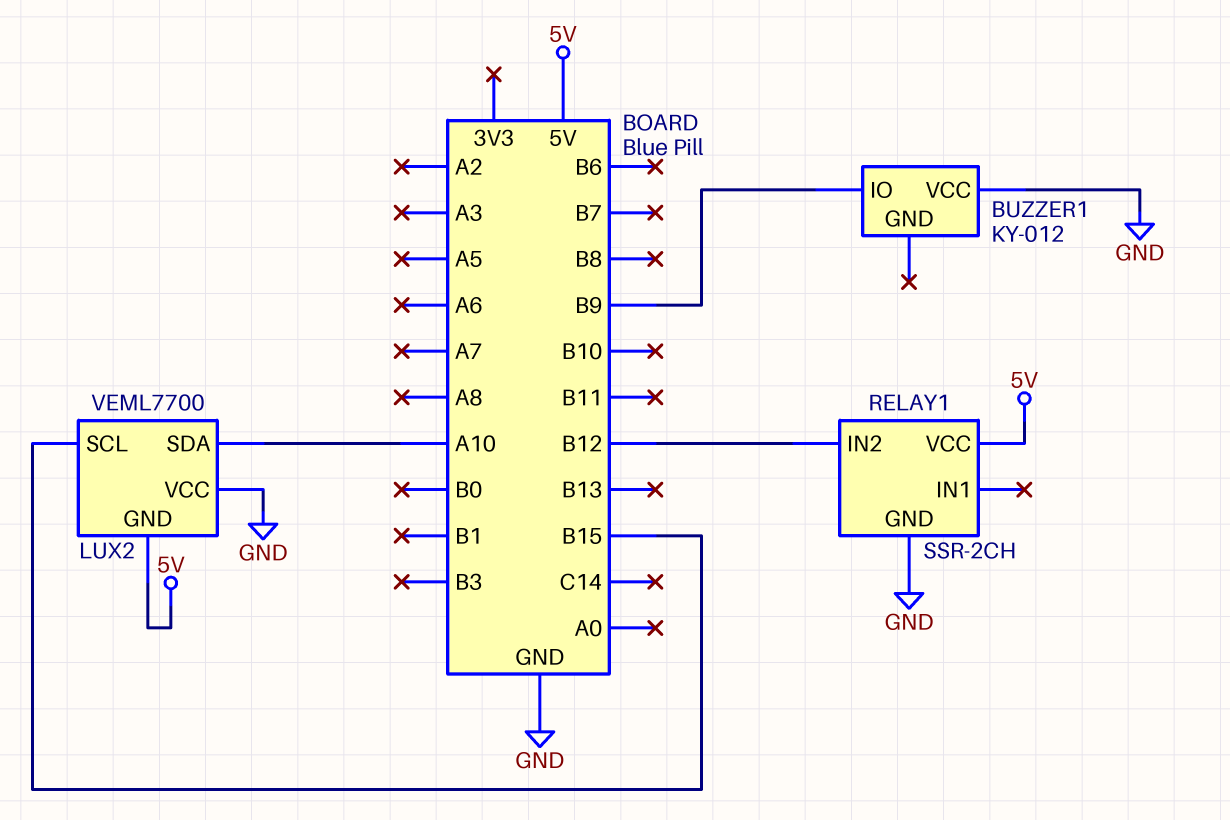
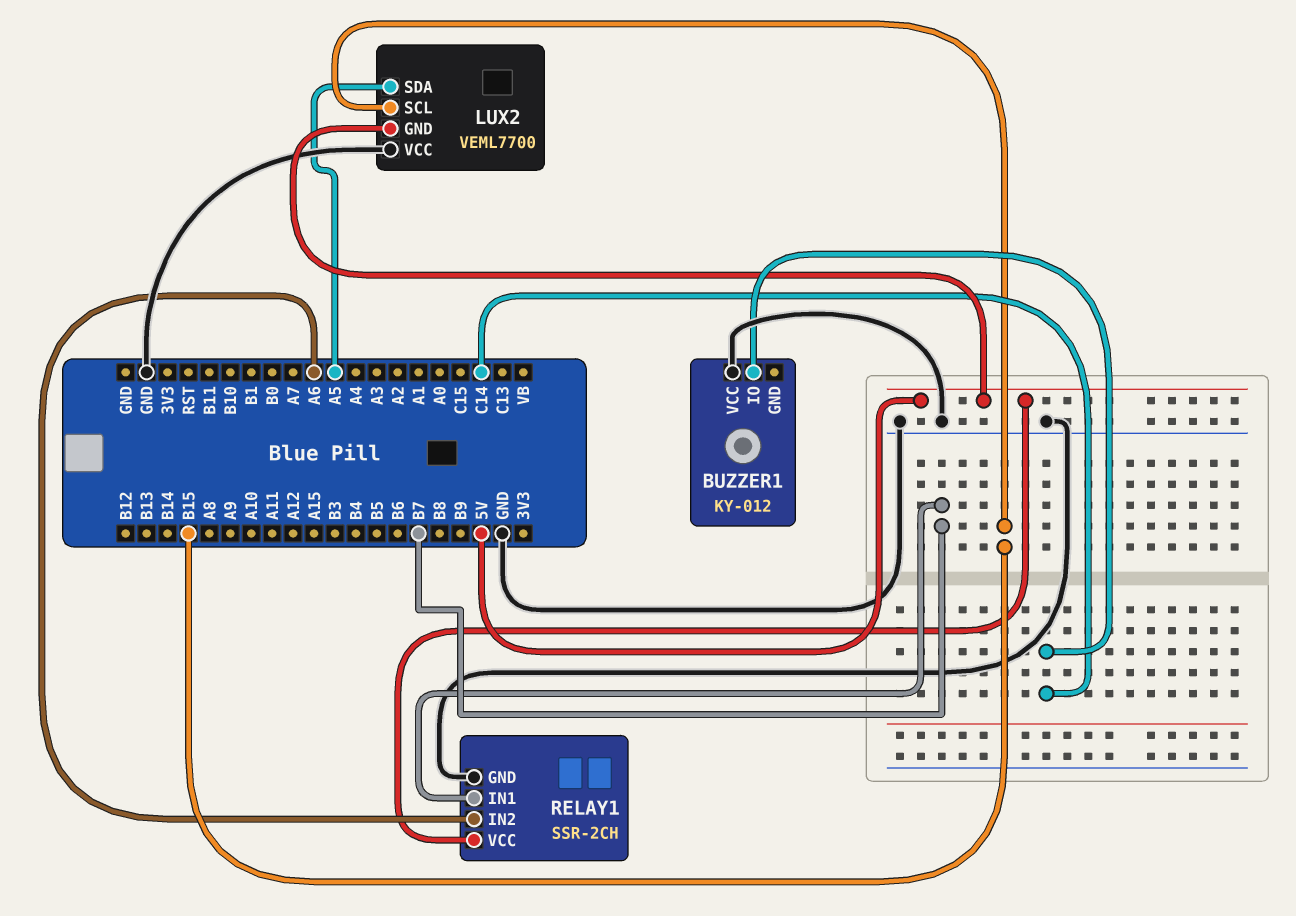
BUZZER1 pin IO: B9 -> C14
LUX2 pin SDA: A10 -> A5
RELAY1 pin IN1: none -> B7
RELAY1 pin IN2: B12 -> A6

